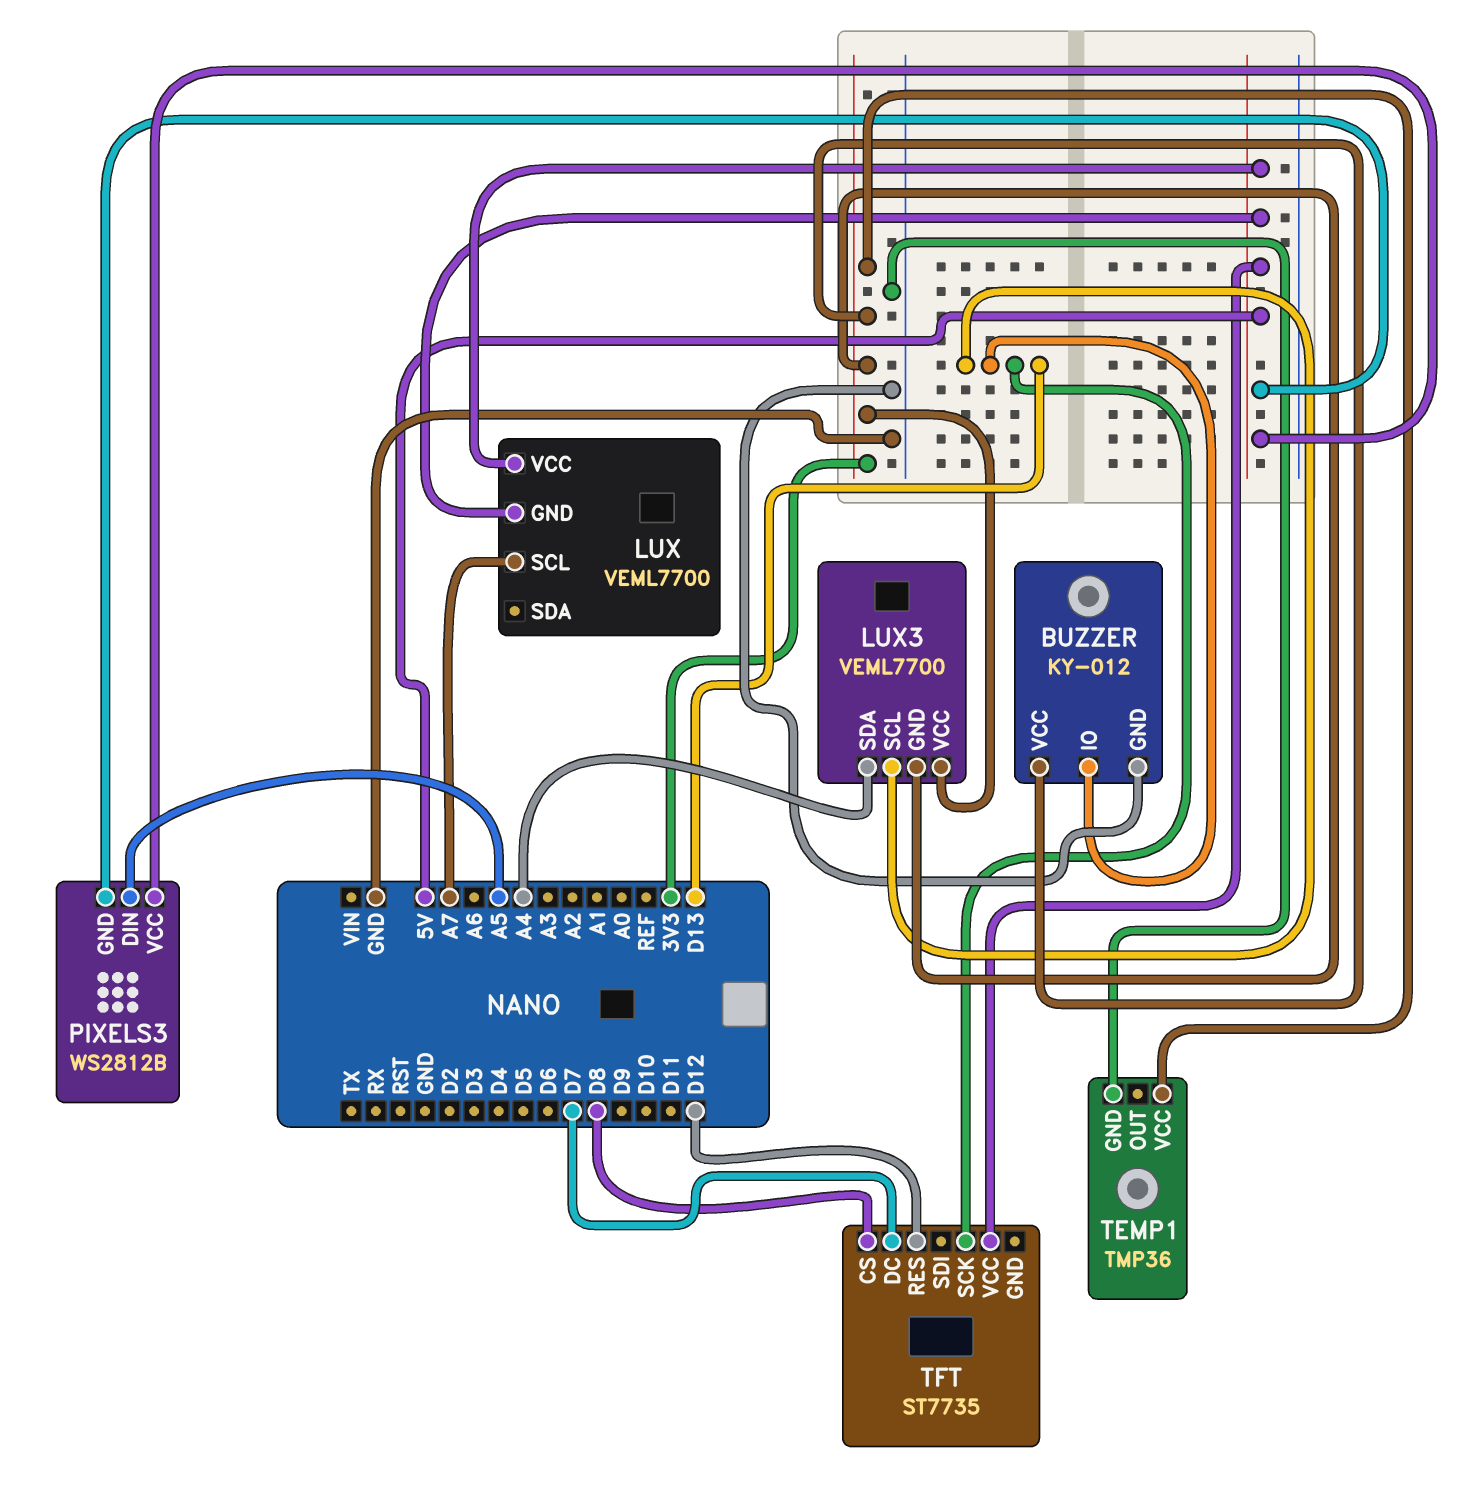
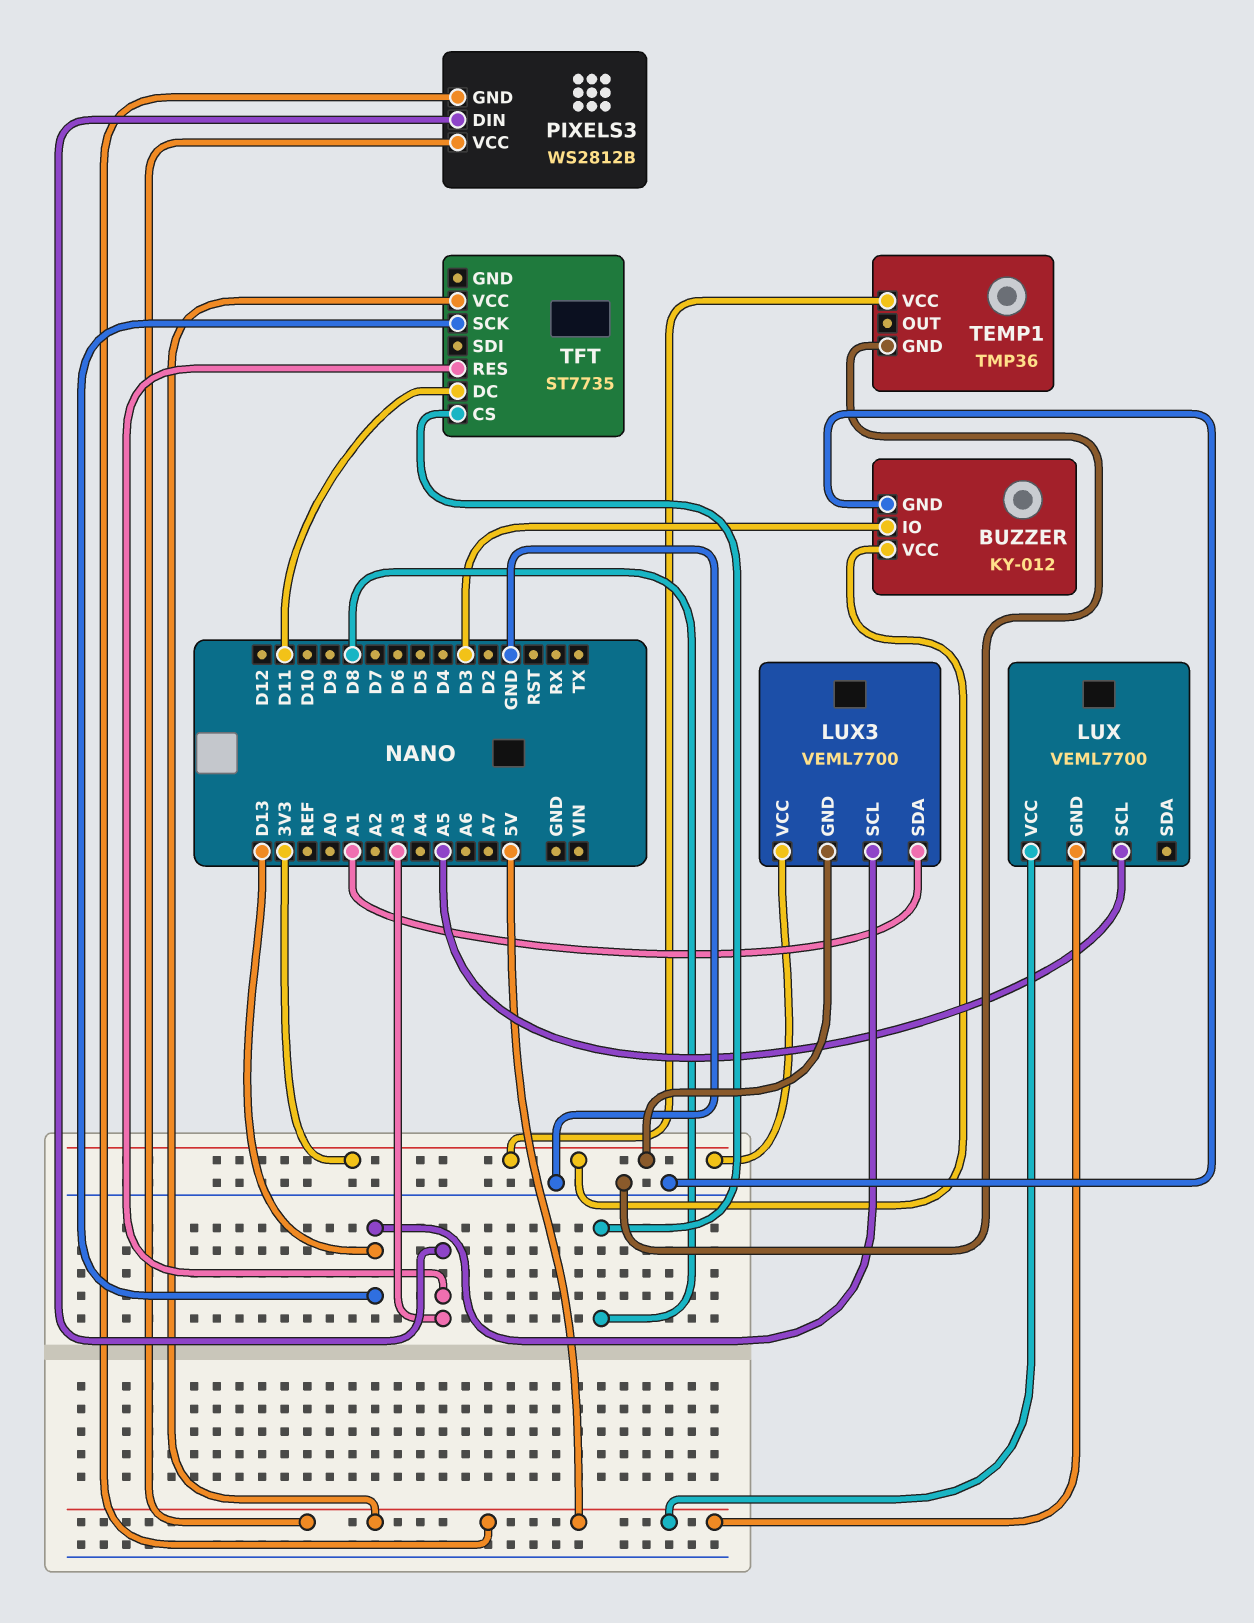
BUZZER pin IO: D13 -> D3
LUX pin SCL: A7 -> A5
LUX3 pin SDA: A4 -> A1
PIXELS3 pin DIN: A5 -> A3
TFT pin DC: D7 -> D11
TFT pin RES: D12 -> A3

